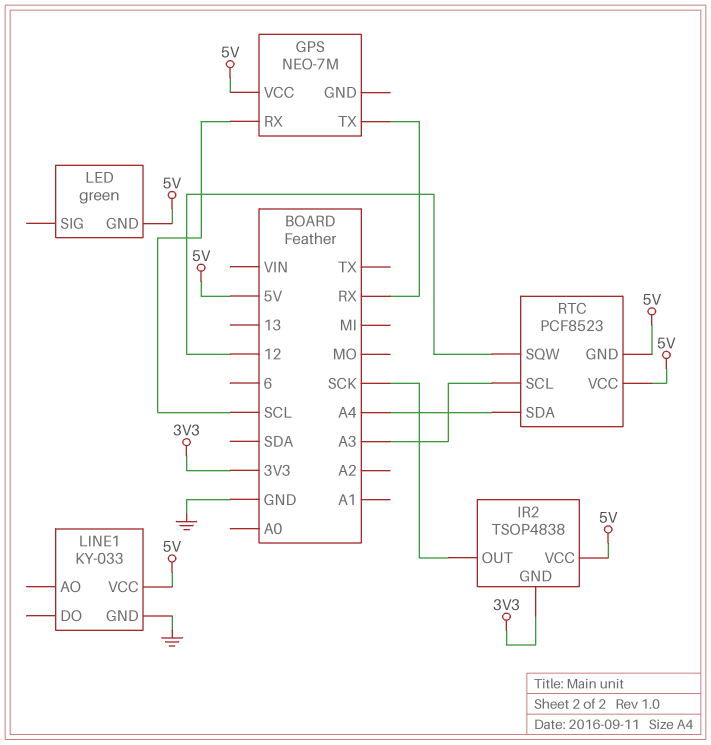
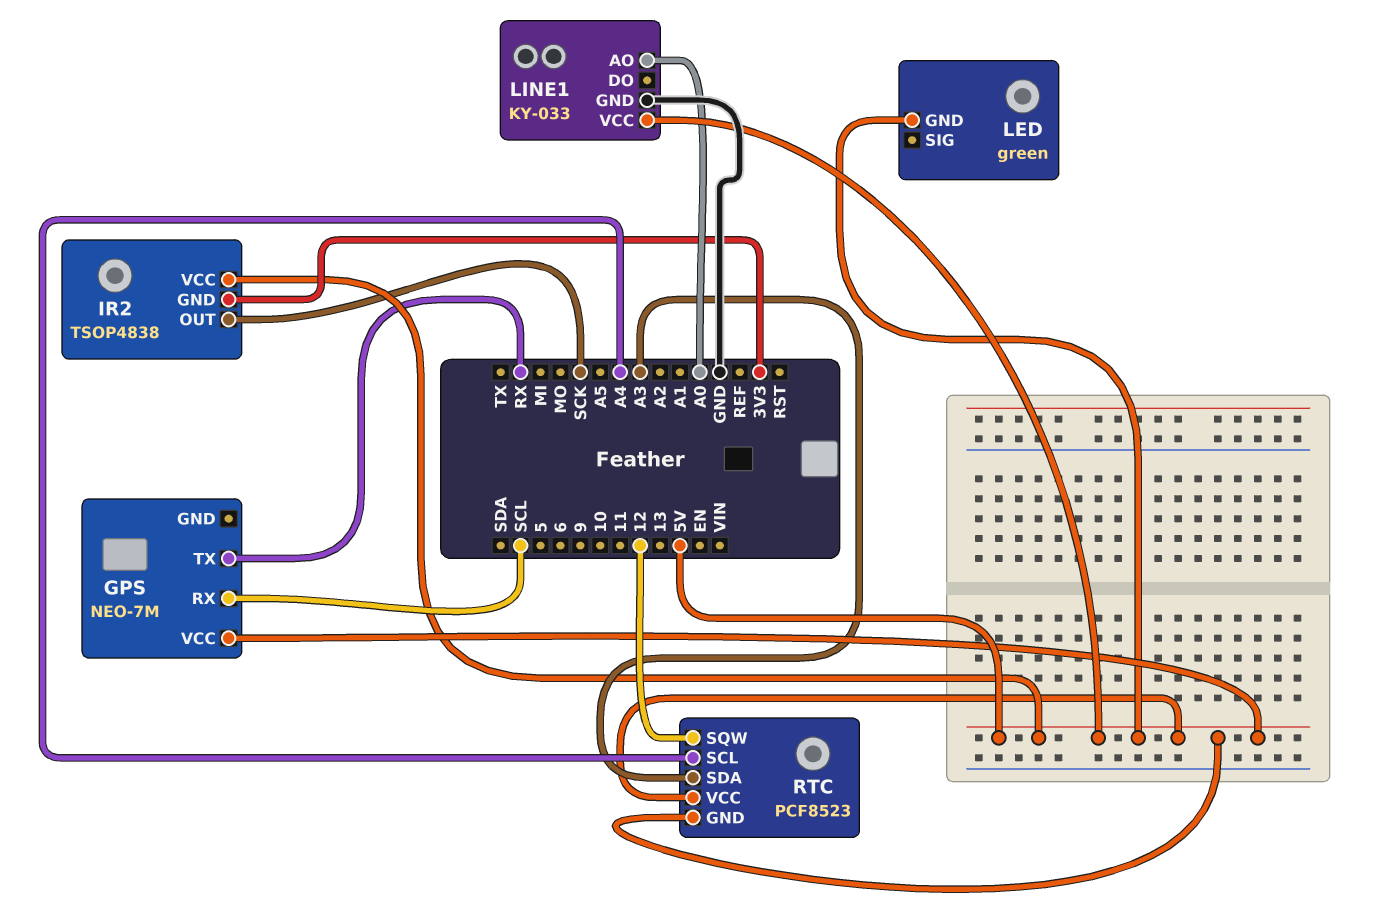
LINE1 pin AO: none -> A0
RTC pin SCL: A3 -> A4
RTC pin SDA: A4 -> A3

